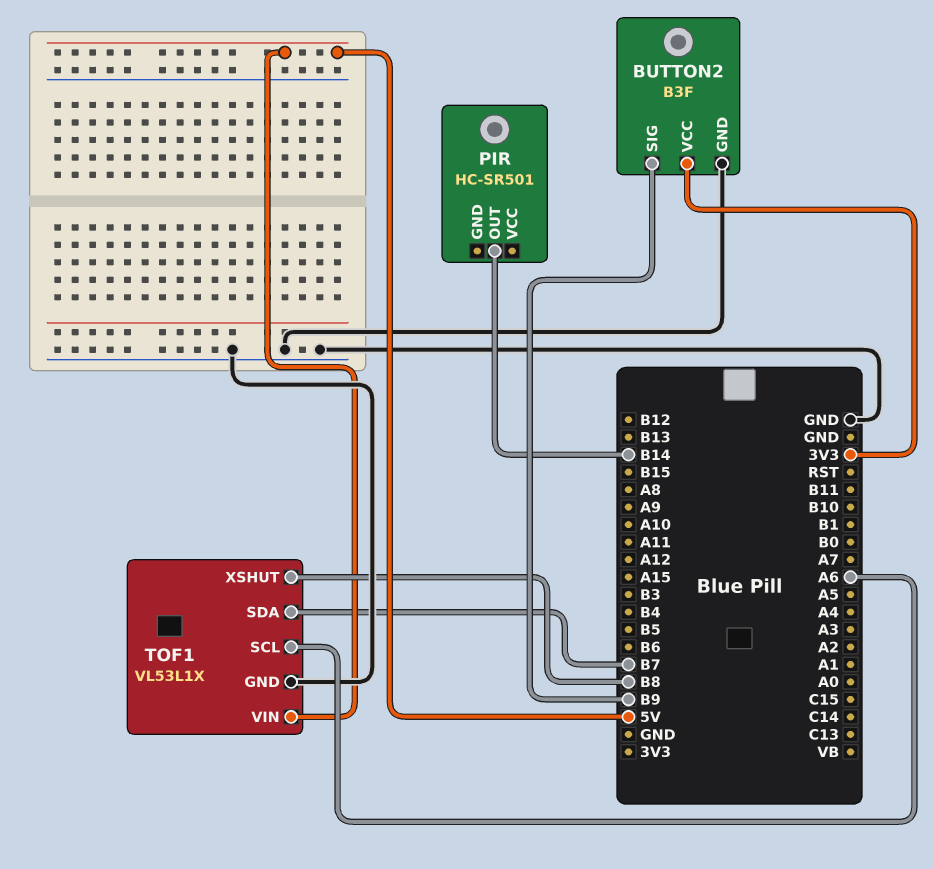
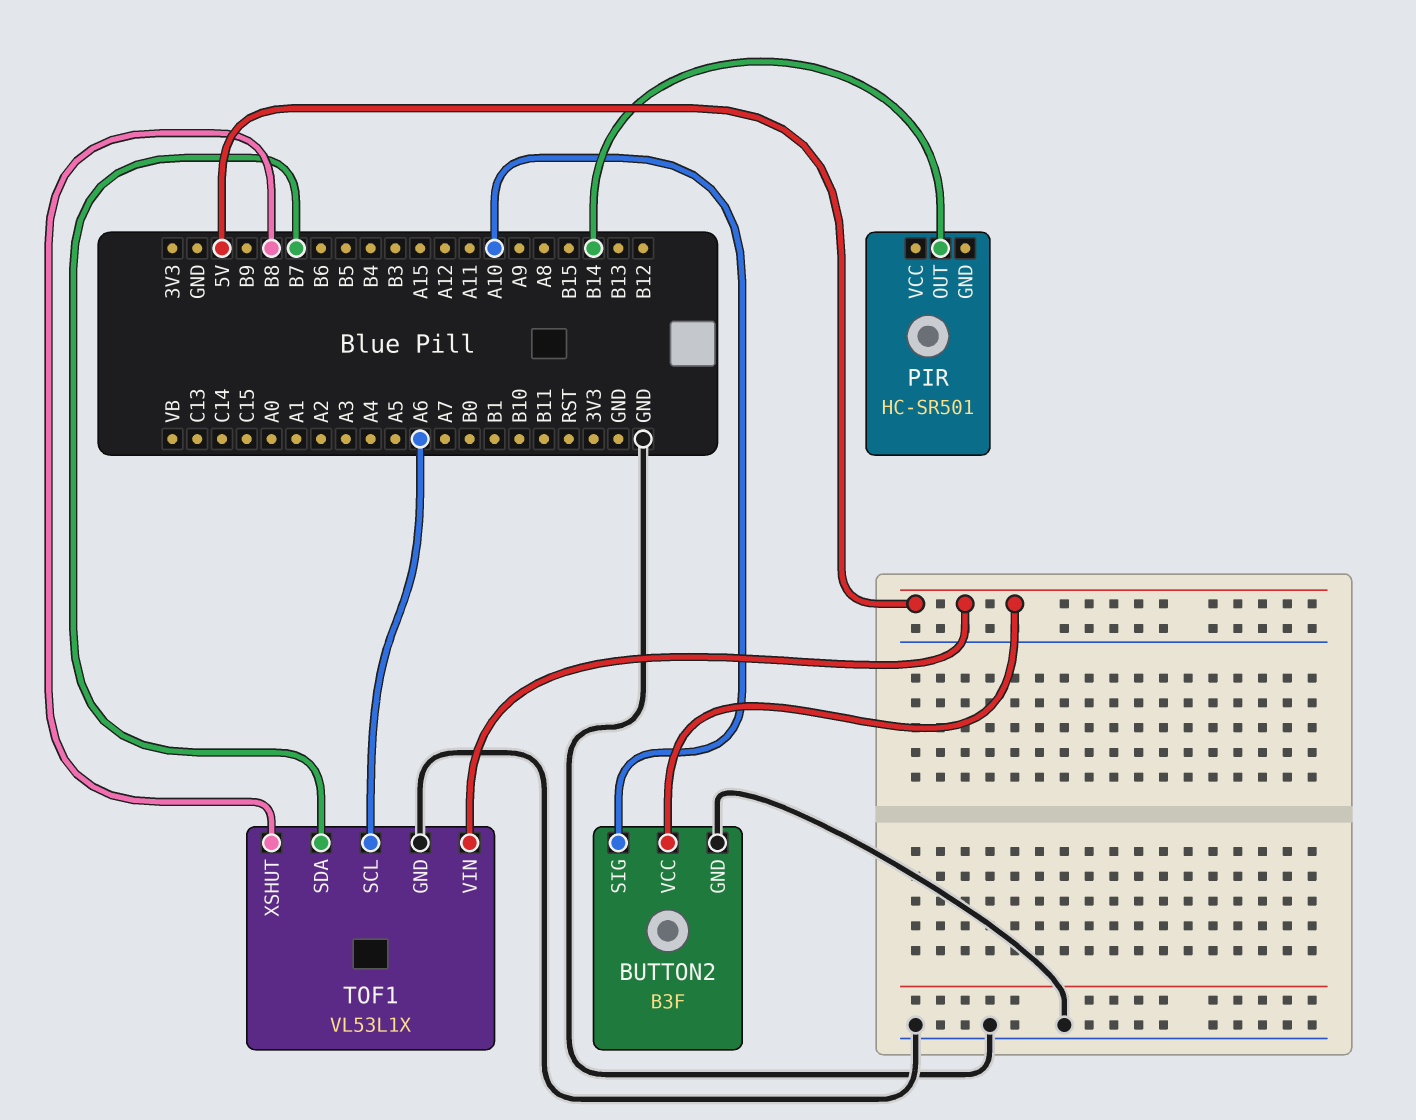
BUTTON2 pin SIG: B9 -> A10
BUTTON2 pin VCC: 3V3 -> 5V

